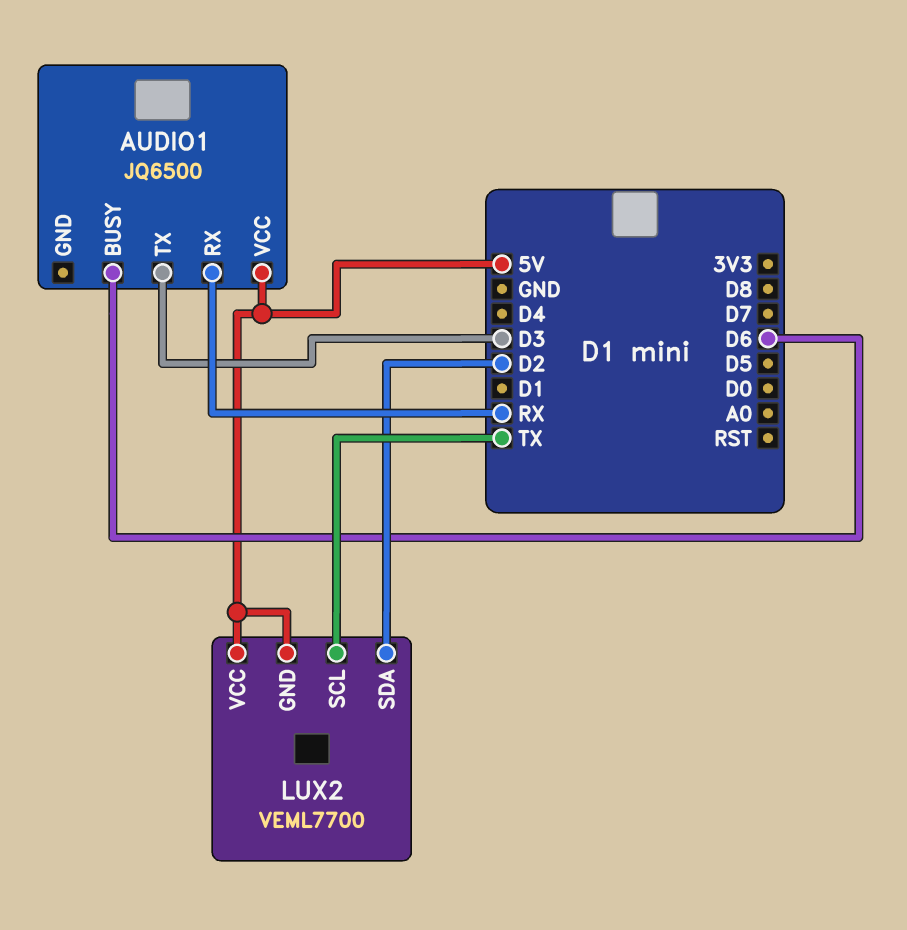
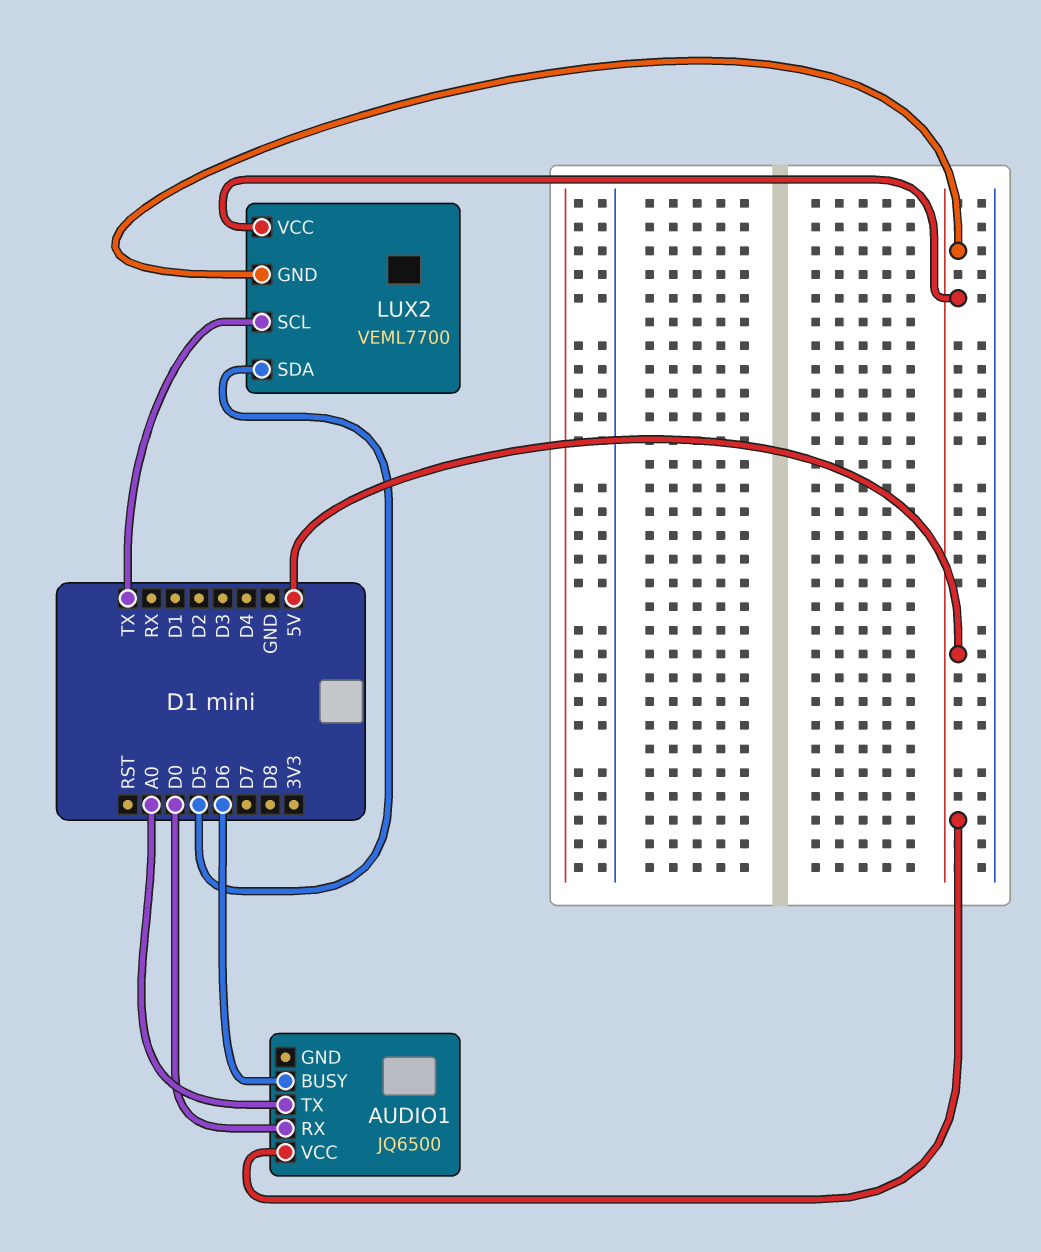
AUDIO1 pin RX: RX -> D0
AUDIO1 pin TX: D3 -> A0
LUX2 pin SDA: D2 -> D5

